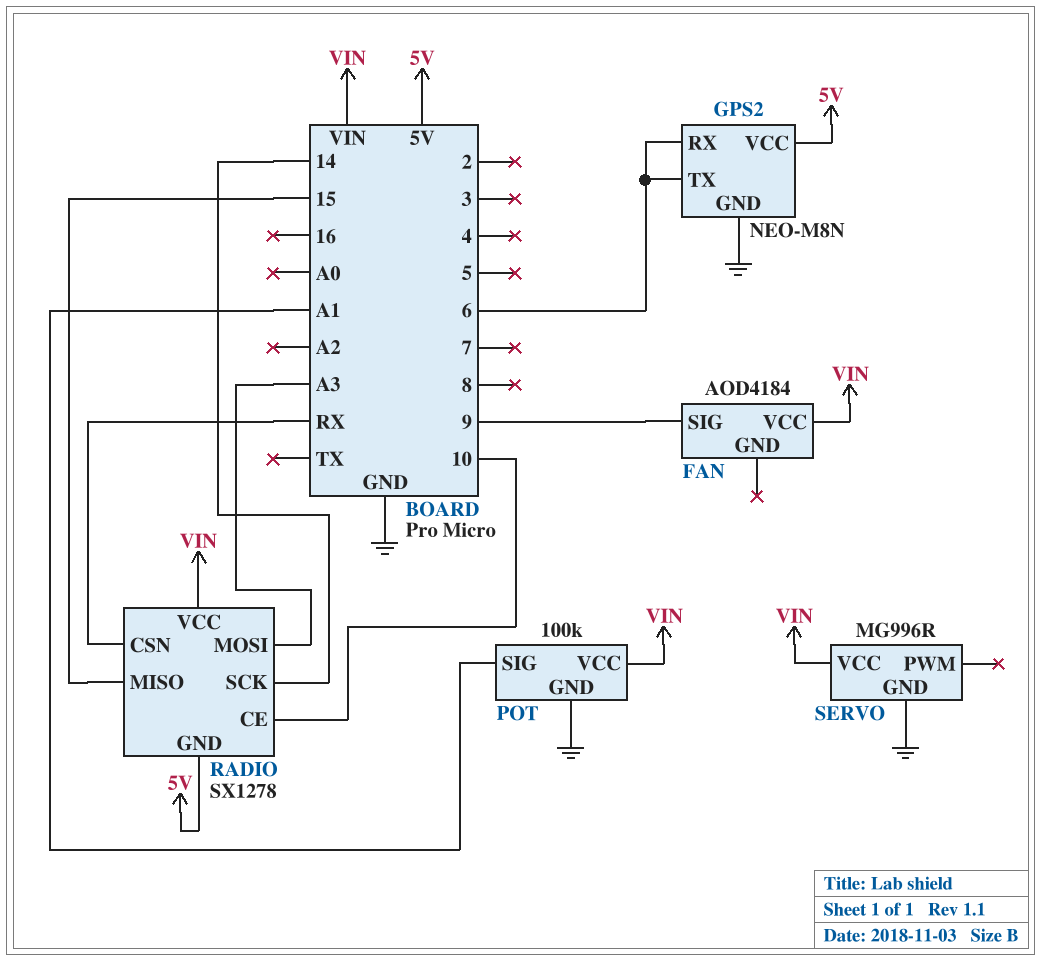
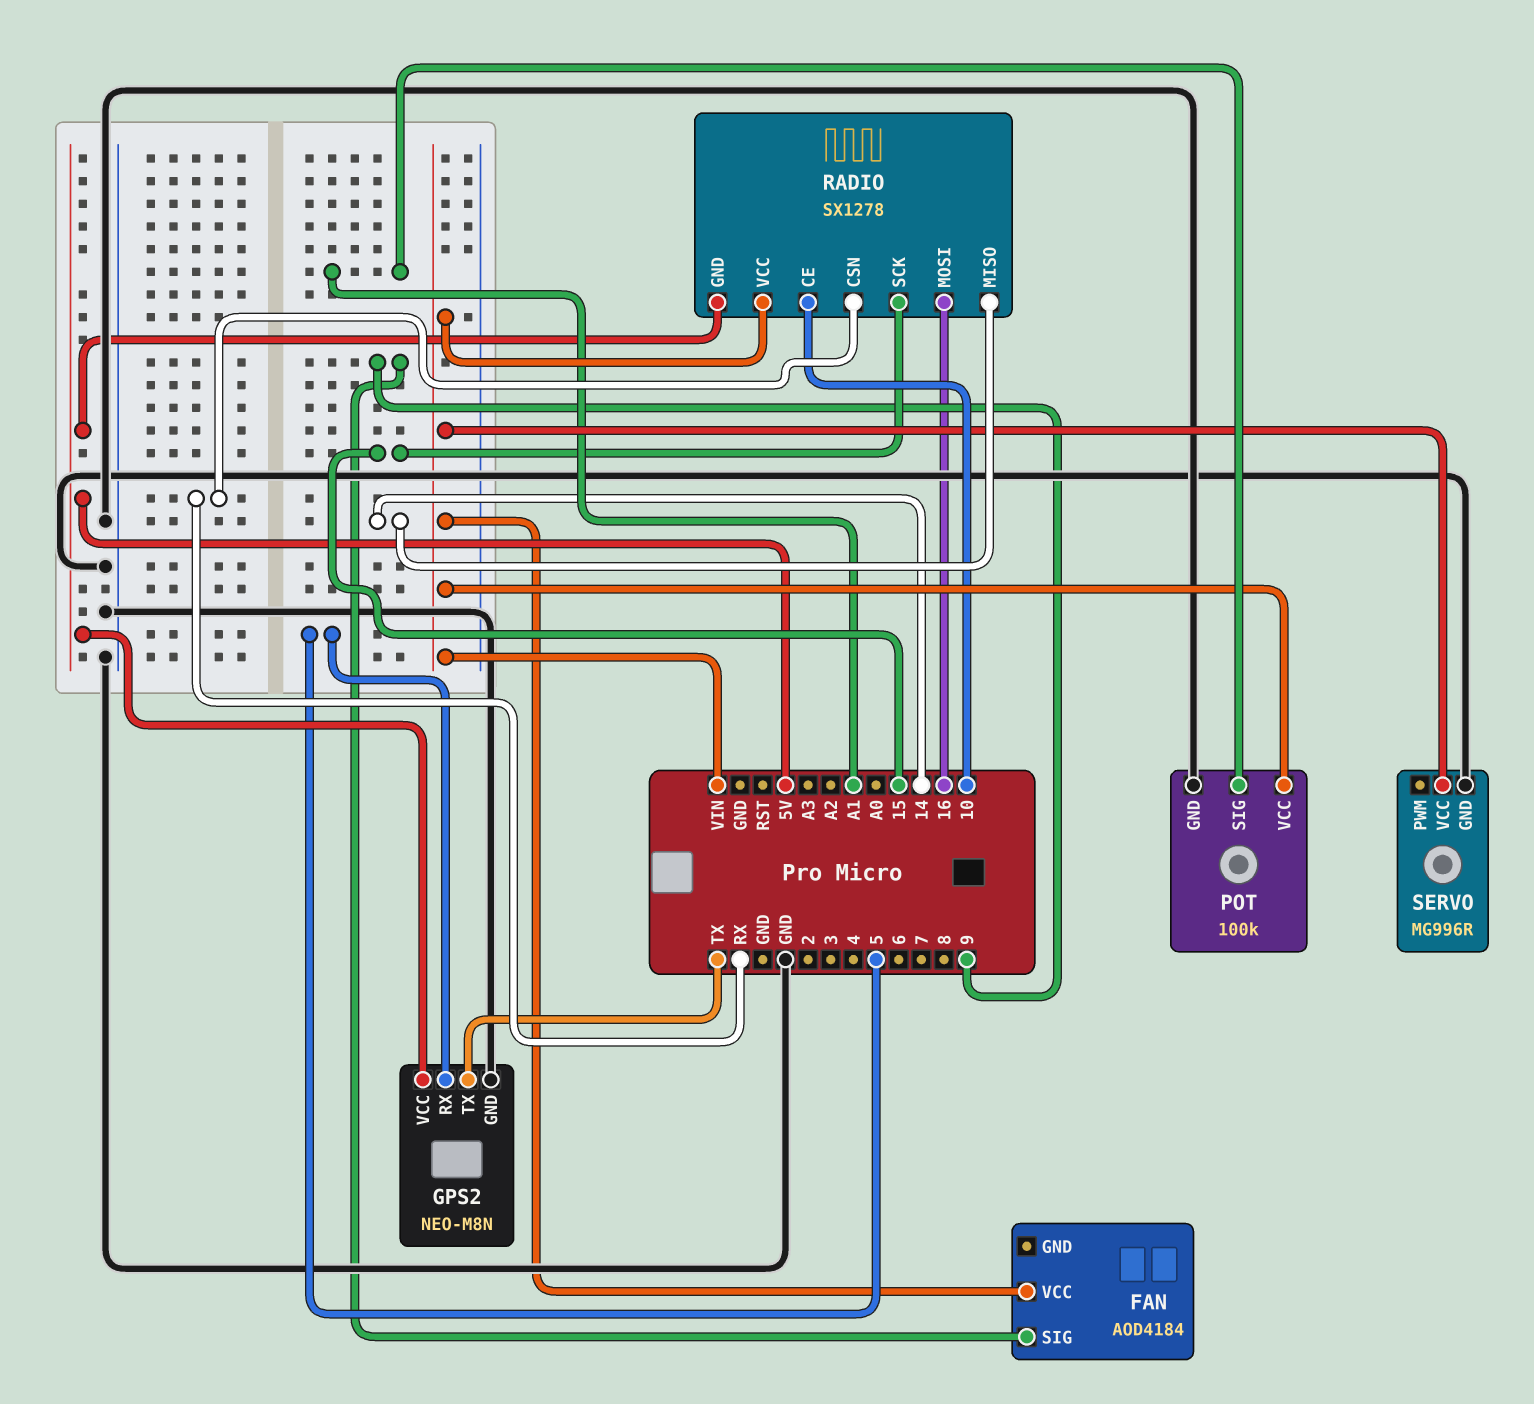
GPS2 pin RX: 6 -> 5
GPS2 pin TX: 6 -> TX
RADIO pin MISO: 15 -> 14
RADIO pin MOSI: A3 -> 16
RADIO pin SCK: 14 -> 15

